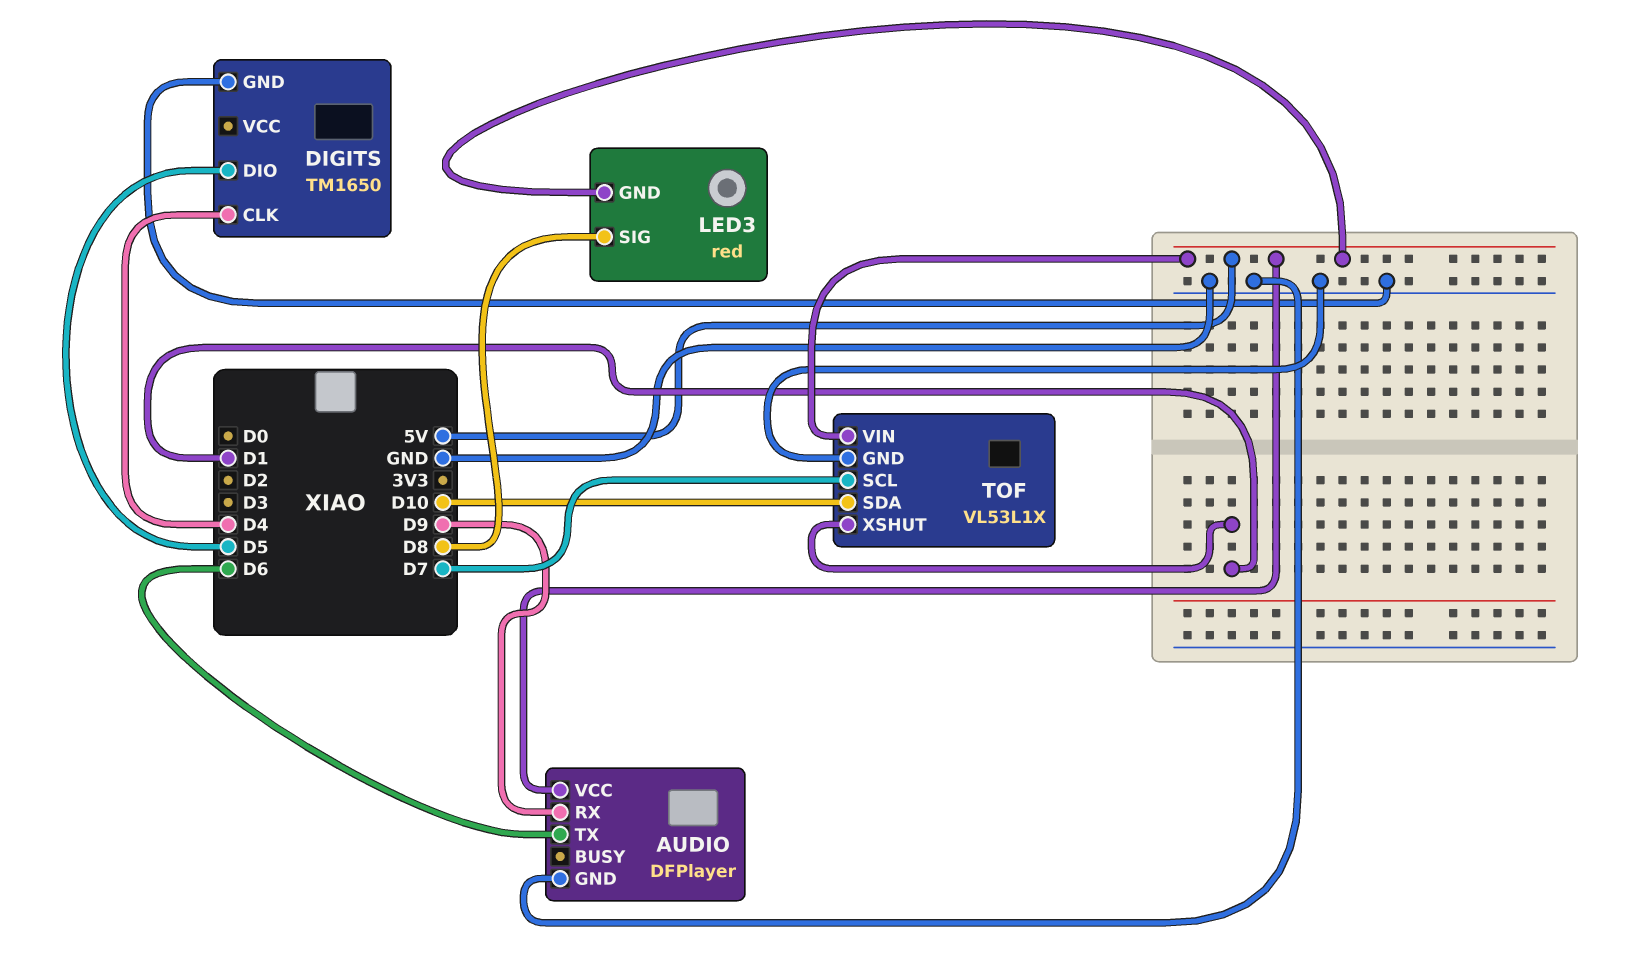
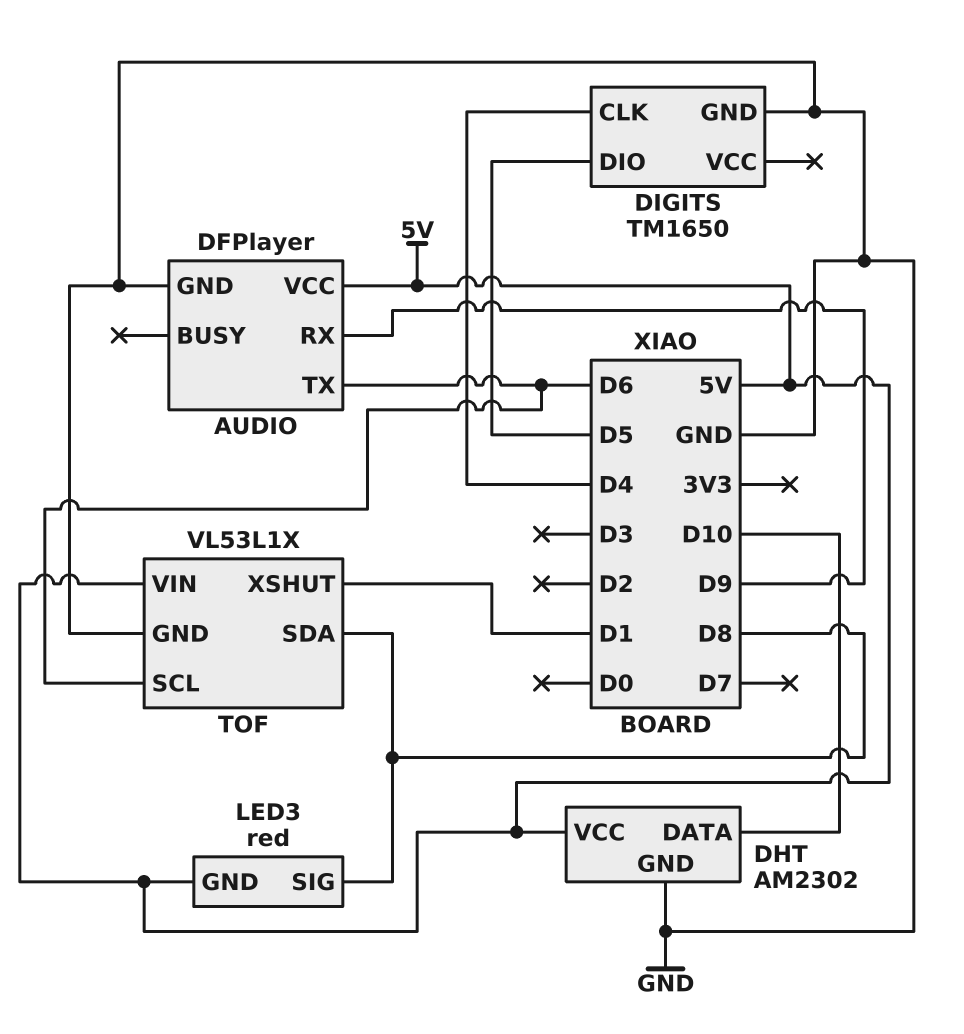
DHT: none -> AM2302
DHT pin DATA: none -> D10
DHT pin GND: none -> GND
DHT pin VCC: none -> 5V
TOF pin SCL: D7 -> D6
TOF pin SDA: D10 -> D8

